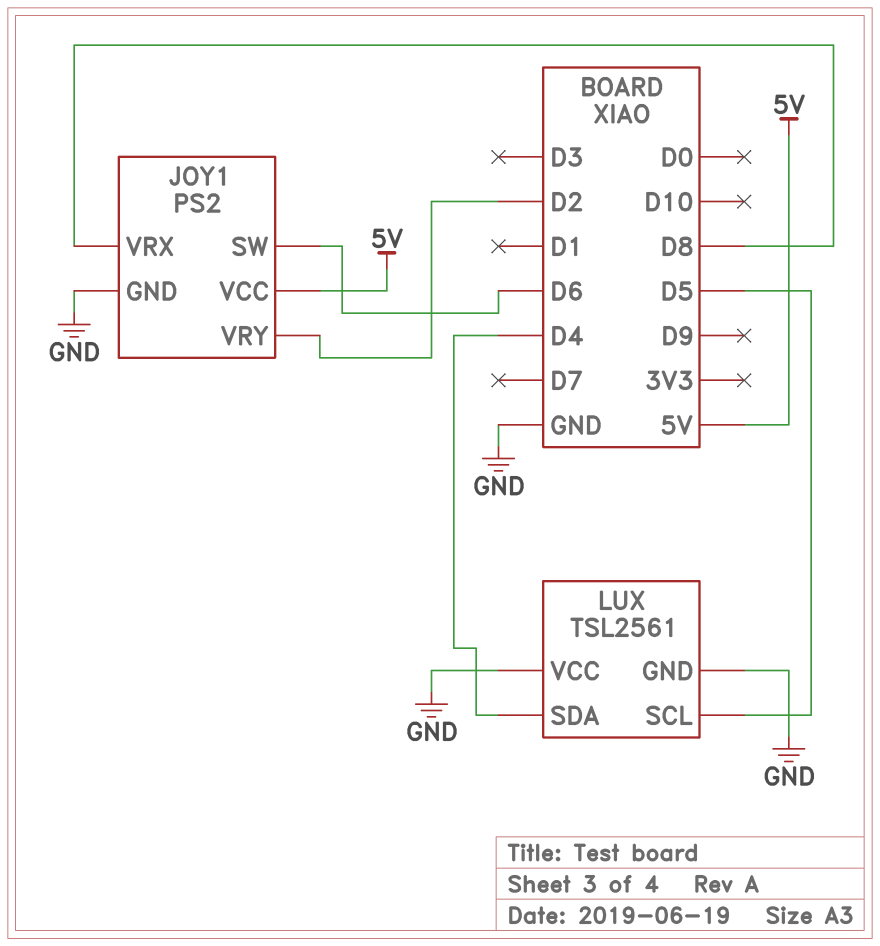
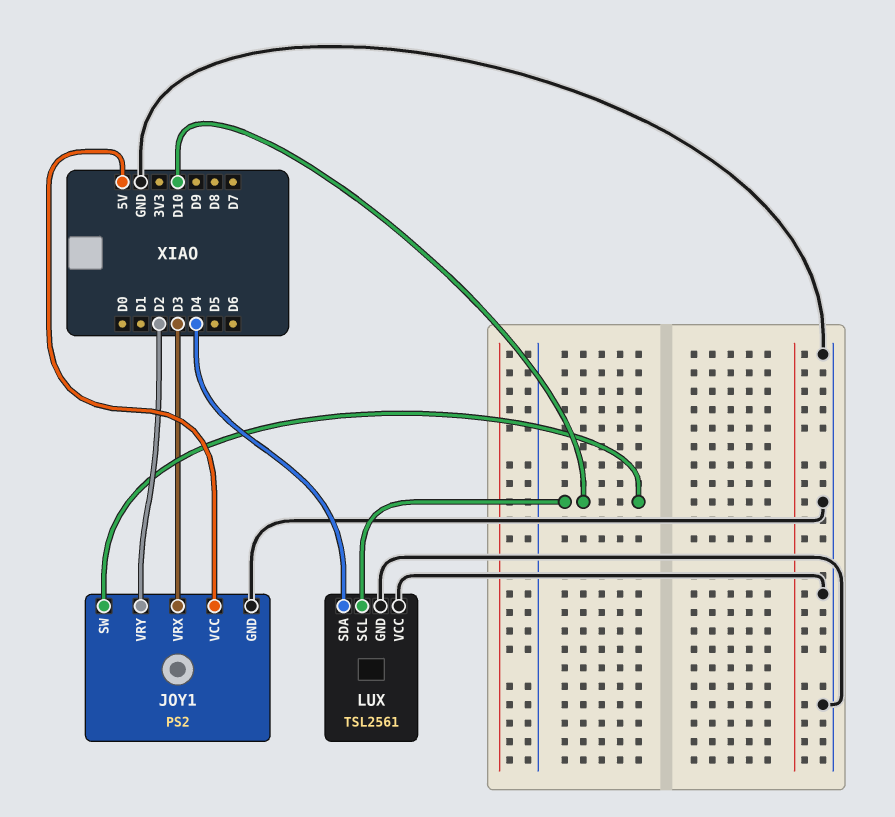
JOY1 pin SW: D6 -> D10
JOY1 pin VRX: D8 -> D3
LUX pin SCL: D5 -> D10

